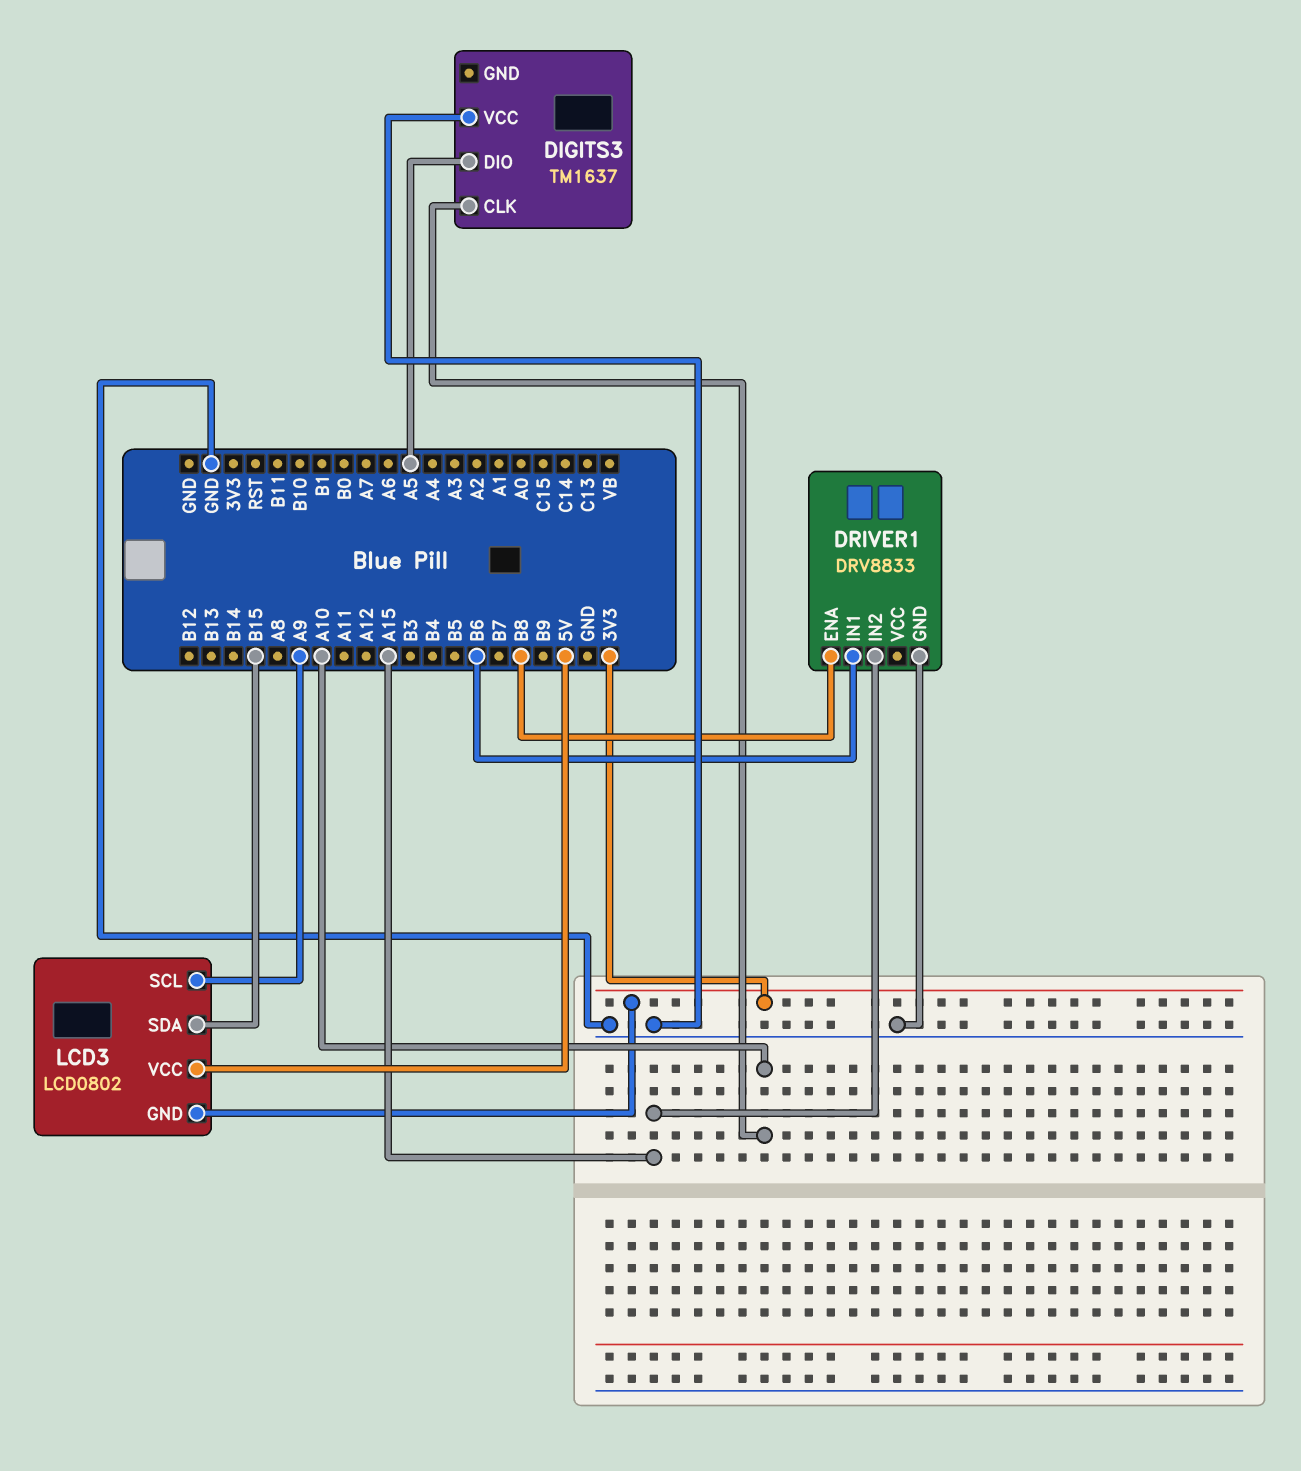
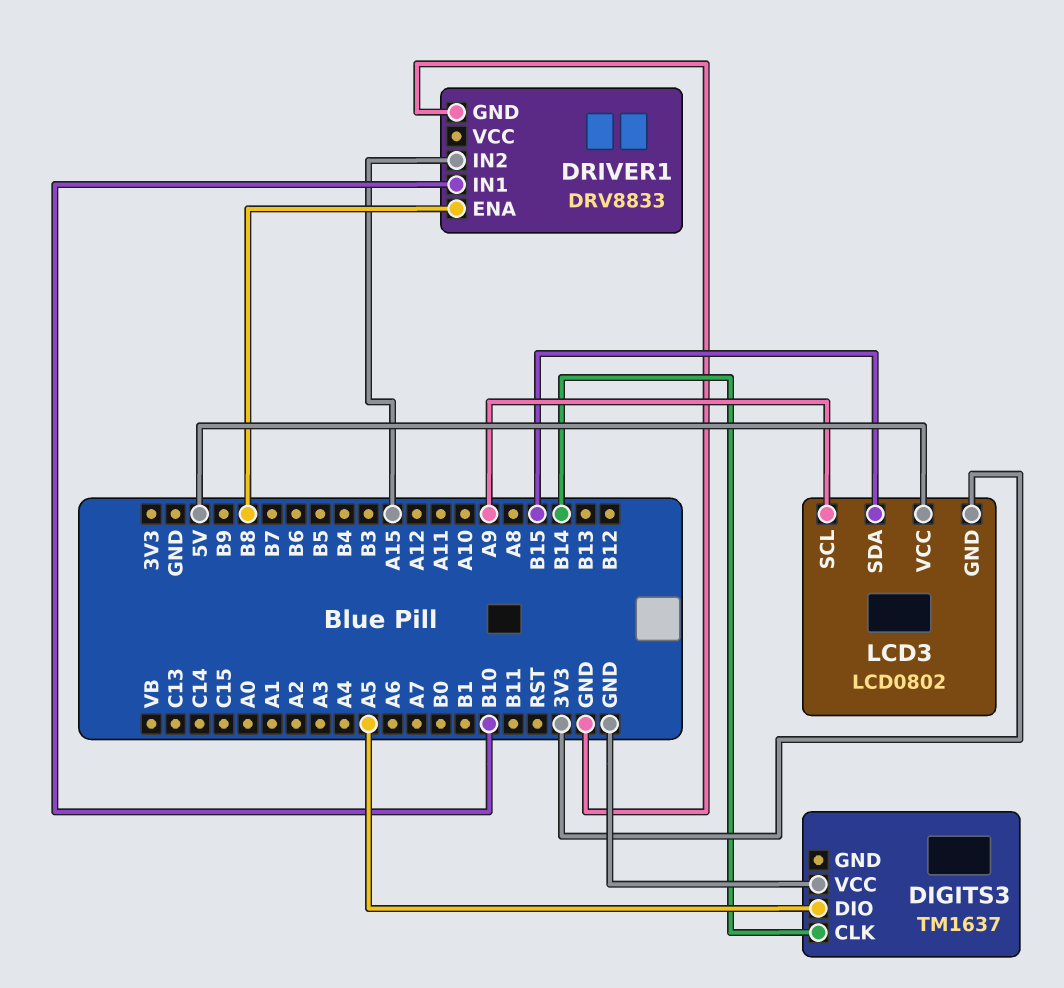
DIGITS3 pin CLK: A10 -> B14
DRIVER1 pin IN1: B6 -> B10

